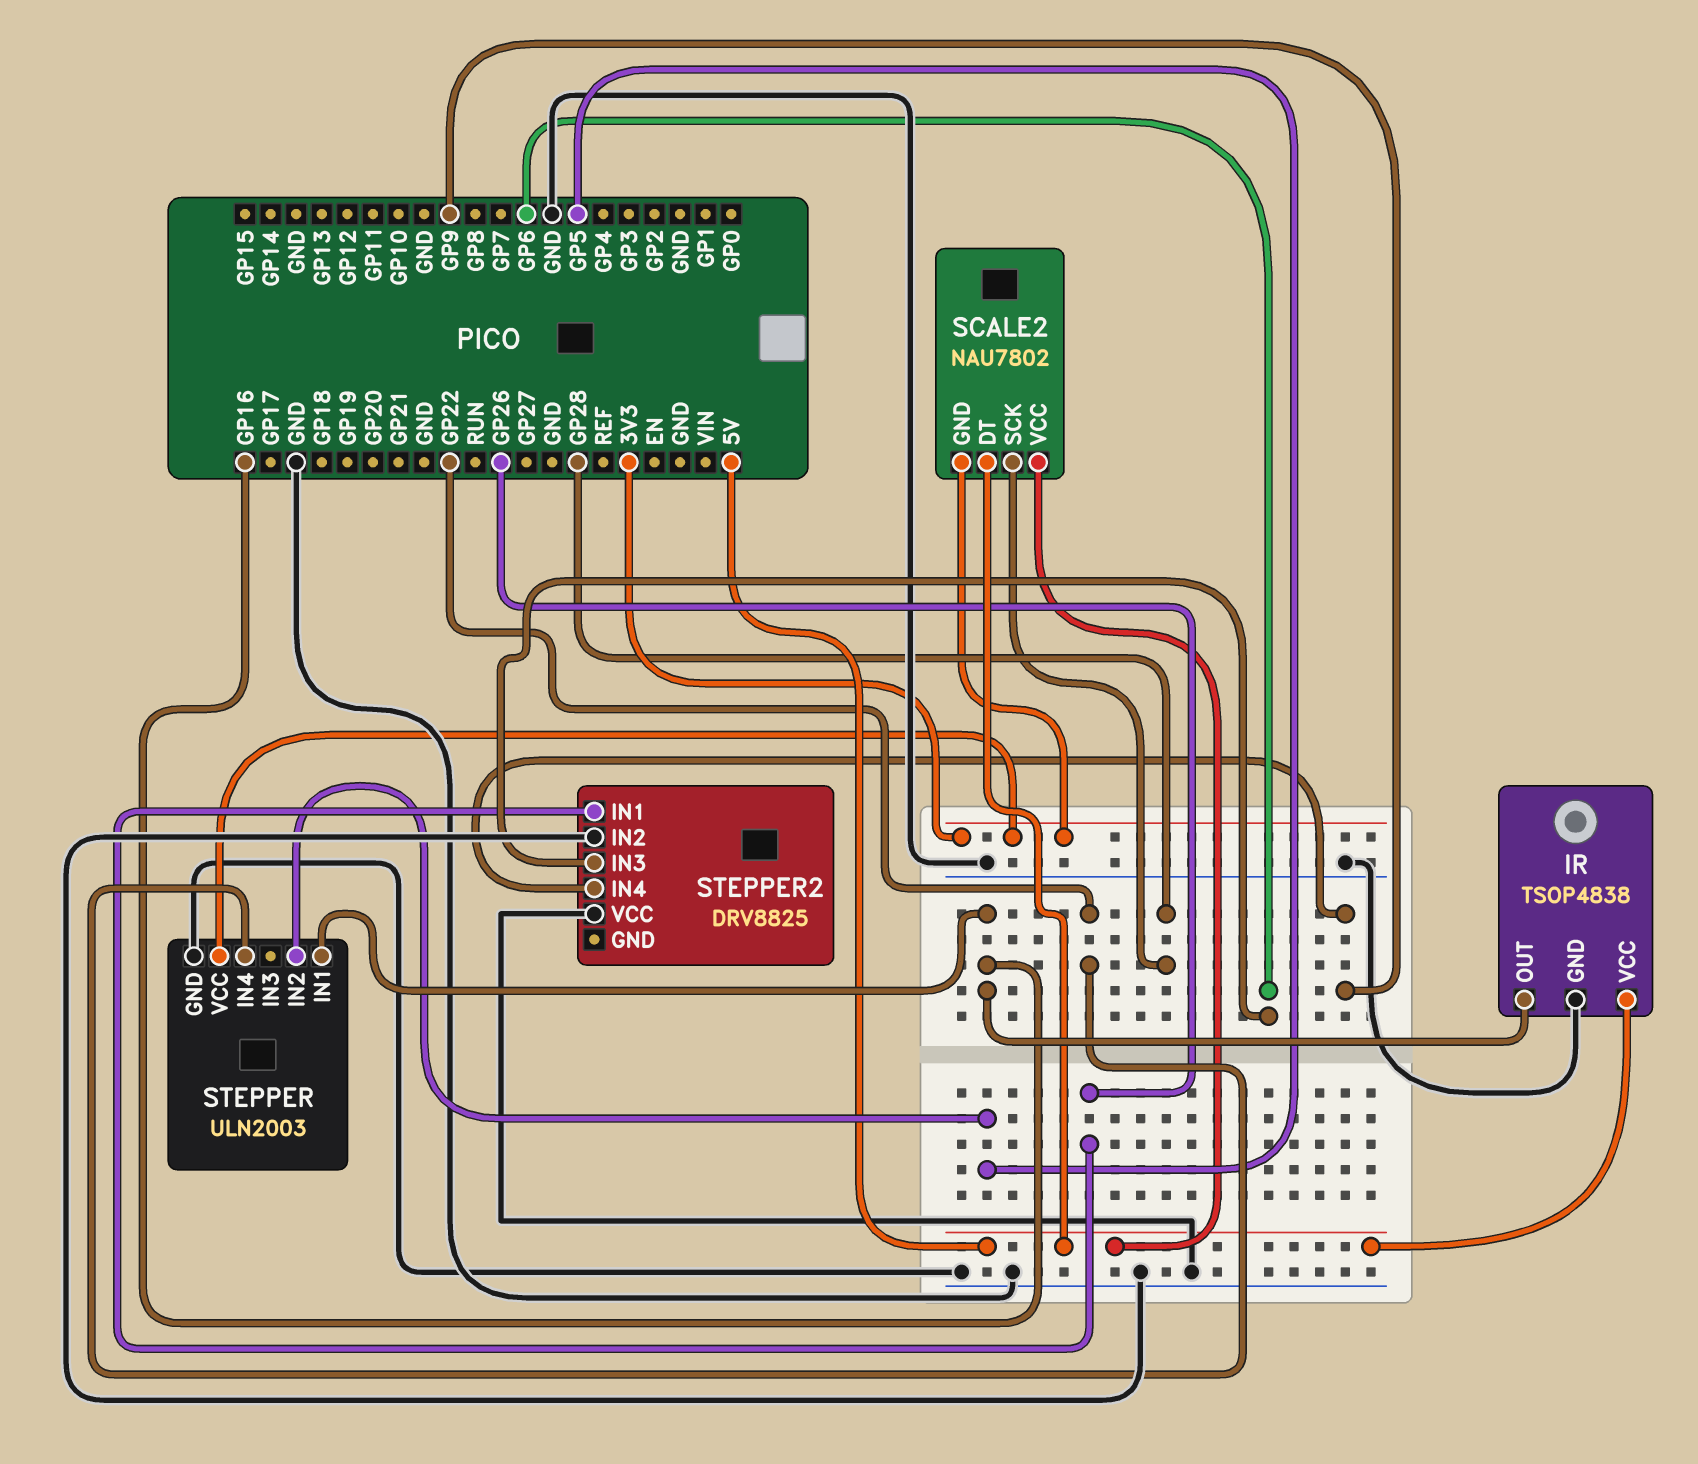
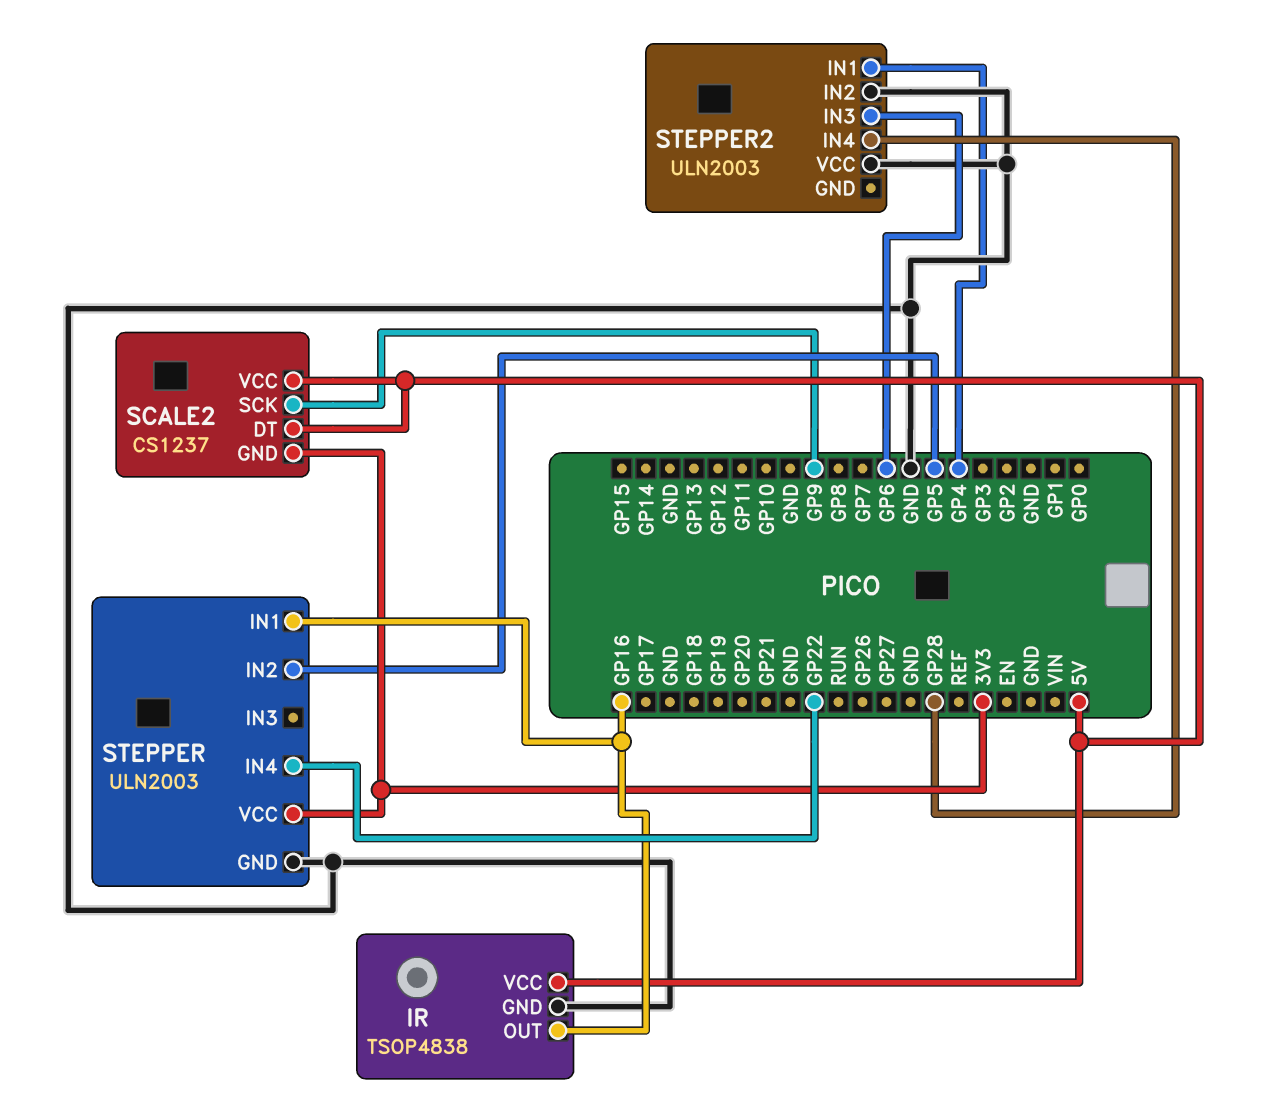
SCALE2: NAU7802 -> CS1237
SCALE2 pin SCK: GP28 -> GP9
STEPPER2: DRV8825 -> ULN2003
STEPPER2 pin IN1: GP26 -> GP4
STEPPER2 pin IN4: GP9 -> GP28

